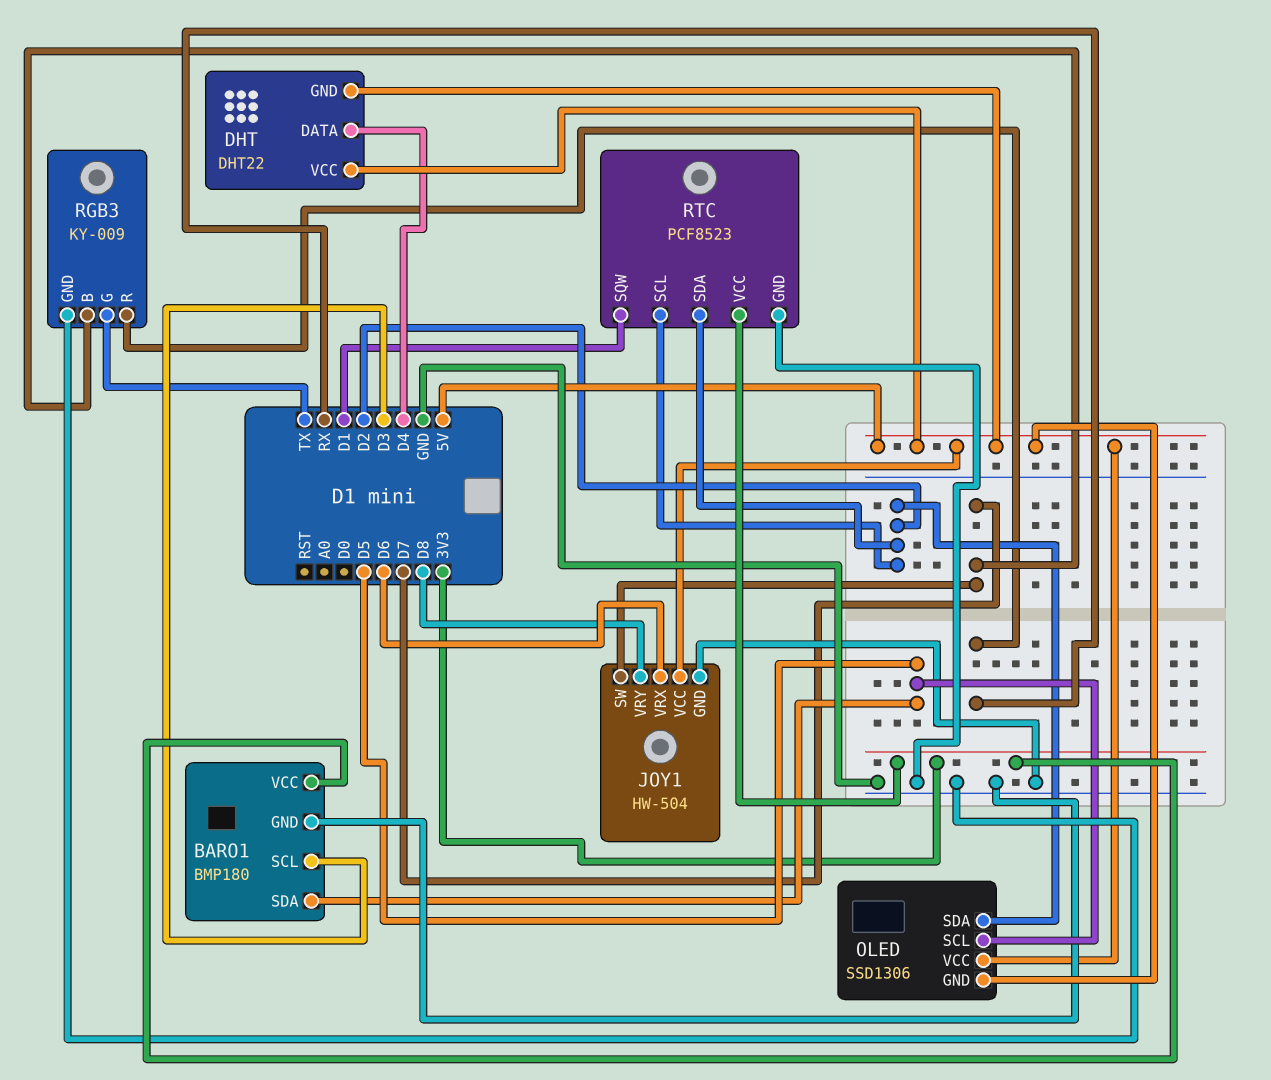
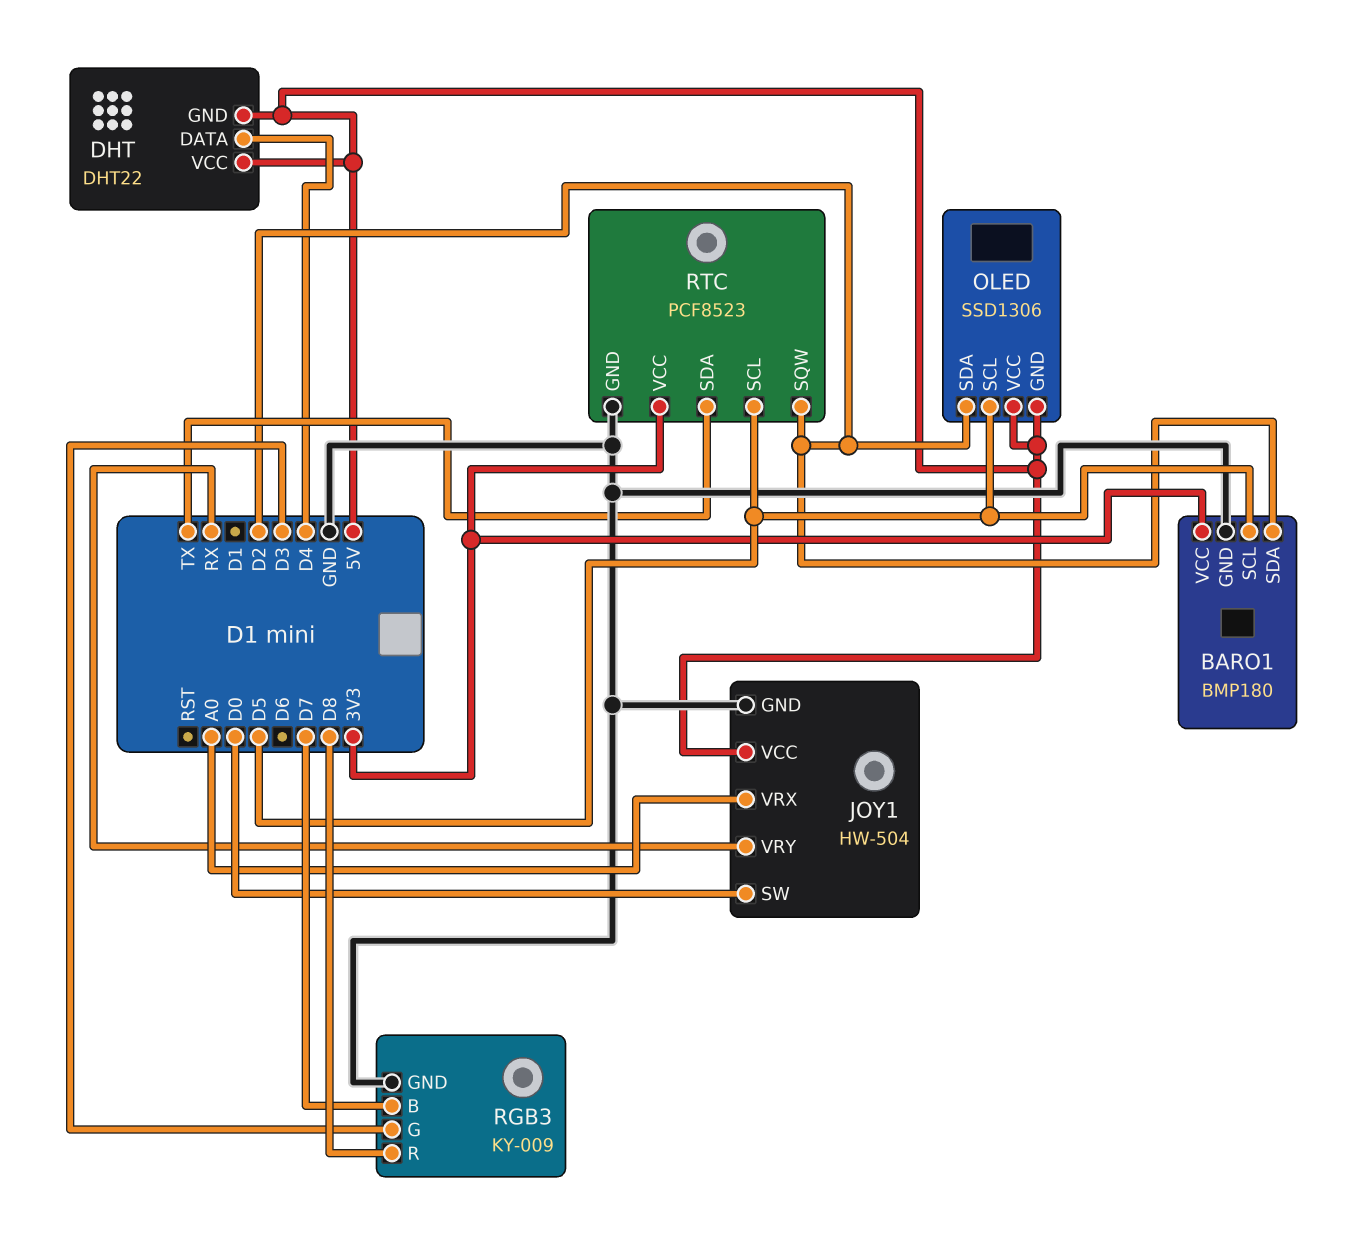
BARO1 pin SCL: D3 -> D5
BARO1 pin SDA: D5 -> D2
JOY1 pin SW: D7 -> D0
JOY1 pin VRX: D6 -> A0
JOY1 pin VRY: D8 -> RX
RGB3 pin G: TX -> D3
RGB3 pin R: RX -> D8
RTC pin SCL: D2 -> D5
RTC pin SDA: D2 -> TX
RTC pin SQW: D1 -> D2

